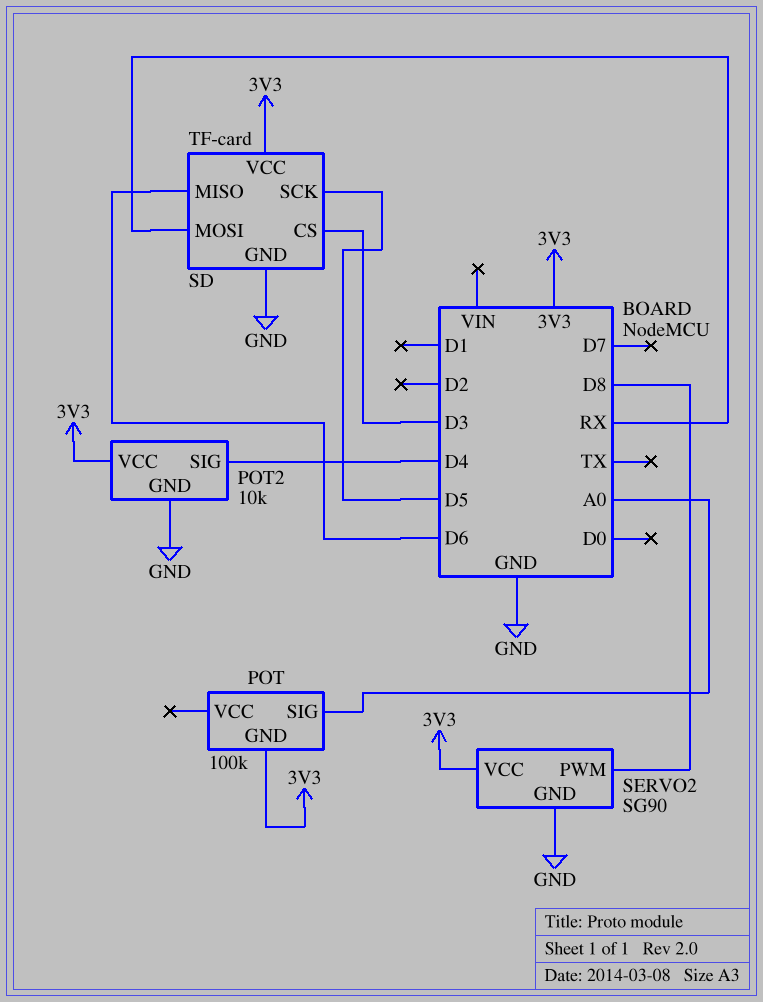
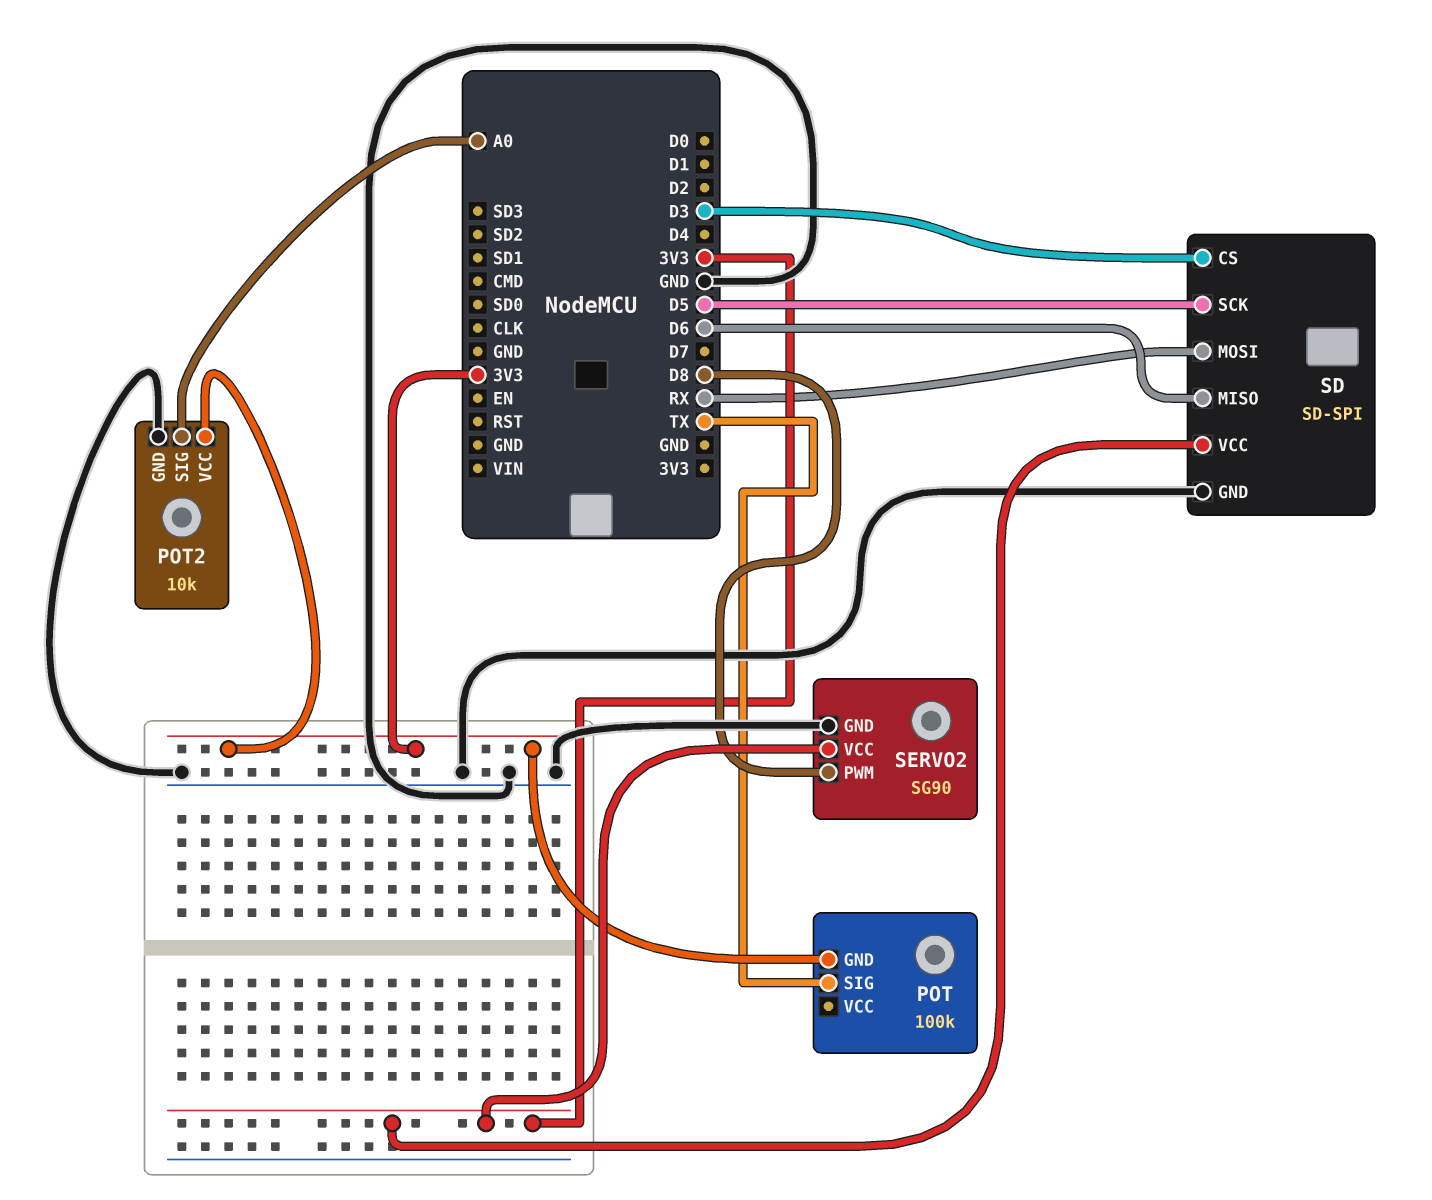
POT pin SIG: A0 -> TX
POT2 pin SIG: D4 -> A0
SD: TF-card -> SD-SPI

